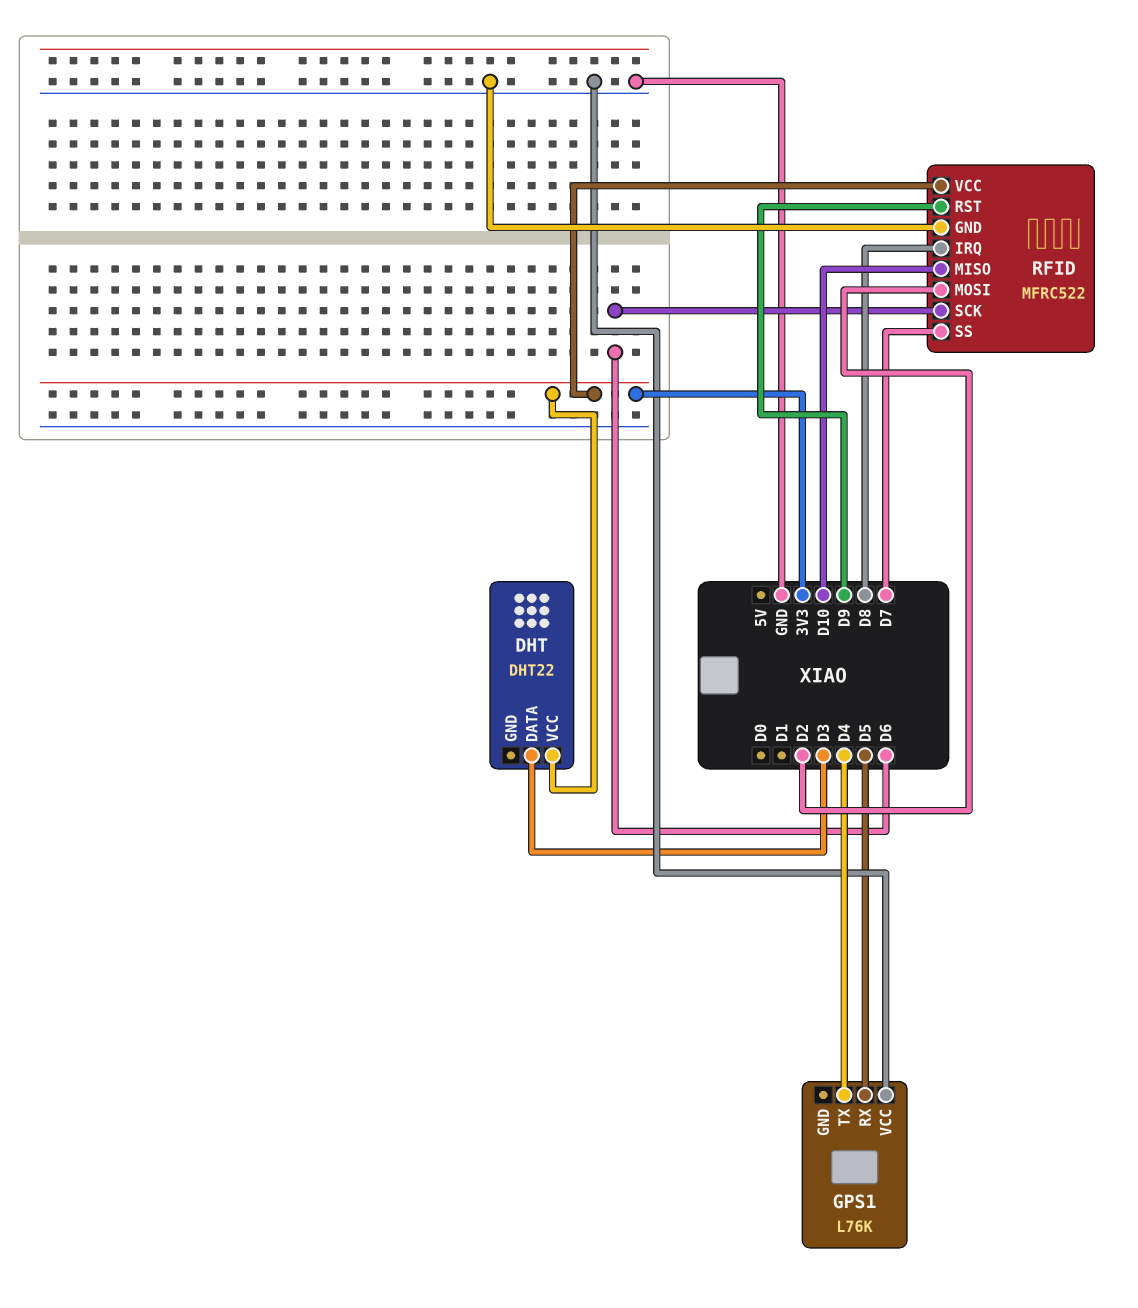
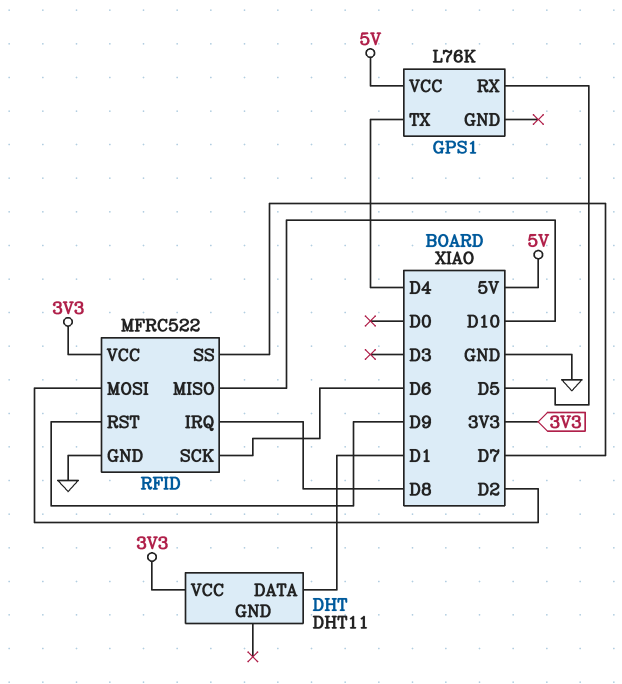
DHT: DHT22 -> DHT11
DHT pin DATA: D3 -> D1
GPS1 pin VCC: GND -> 5V

